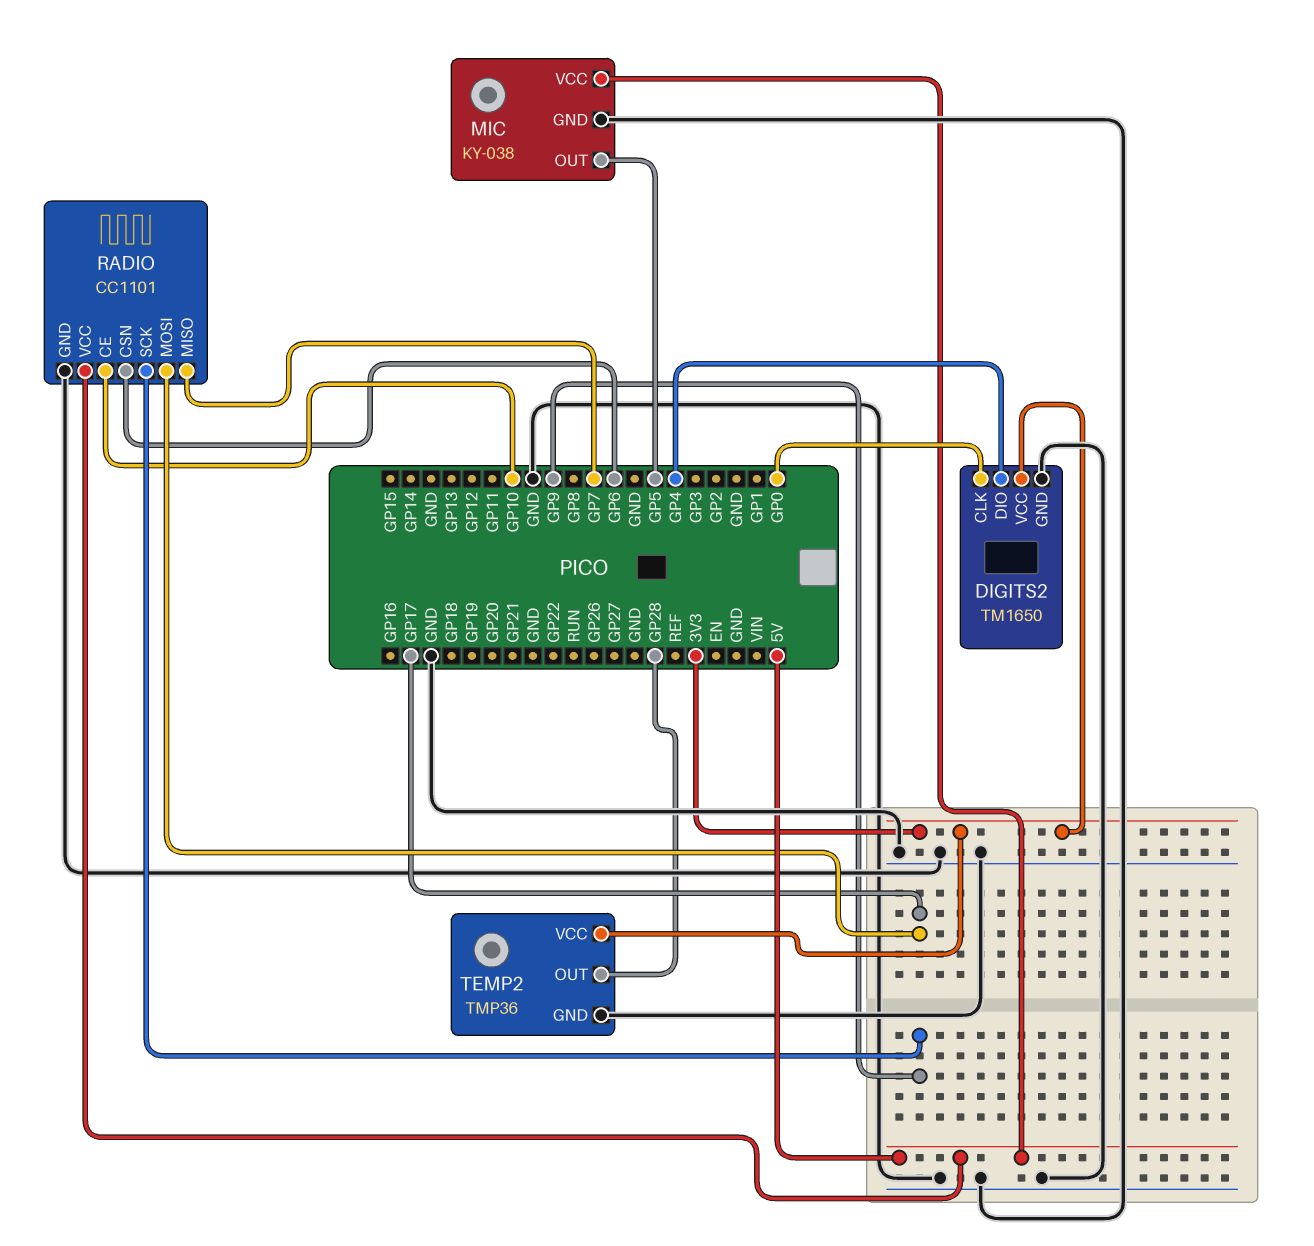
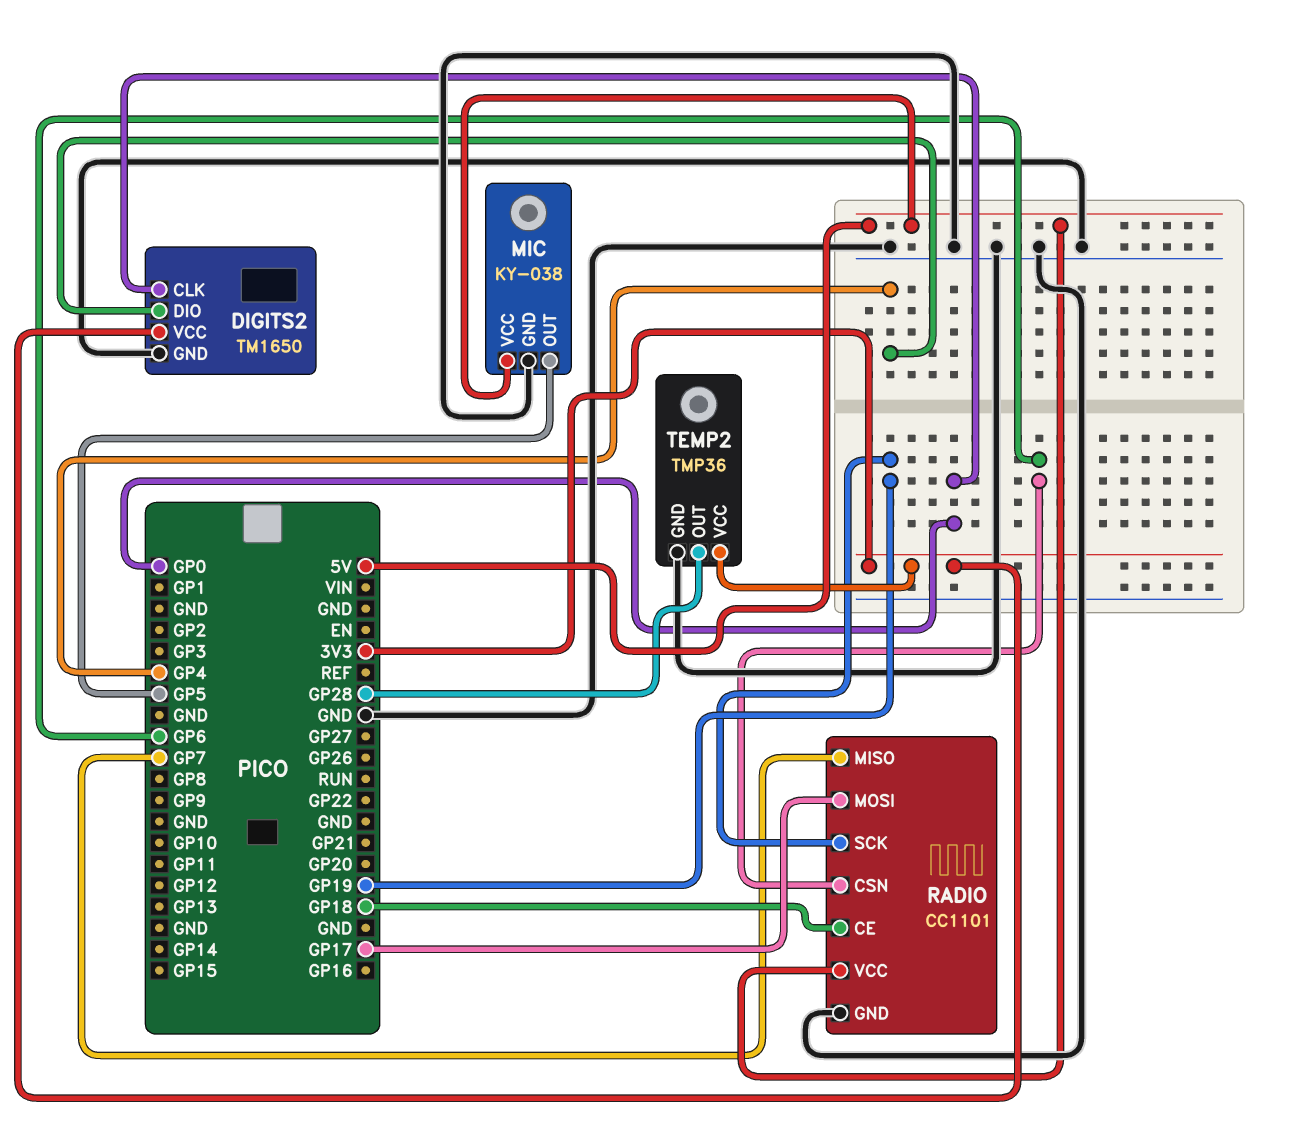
RADIO pin CE: GP10 -> GP18
RADIO pin SCK: GP9 -> GP19

